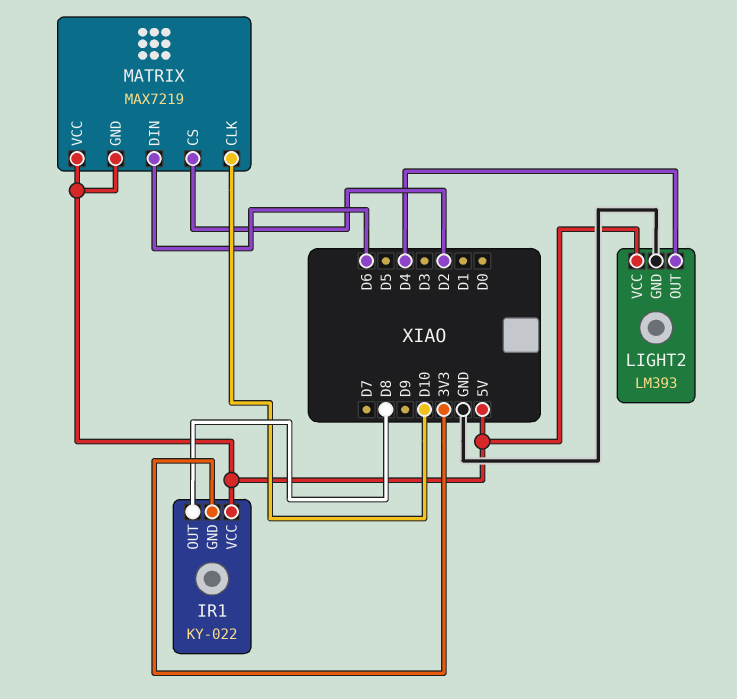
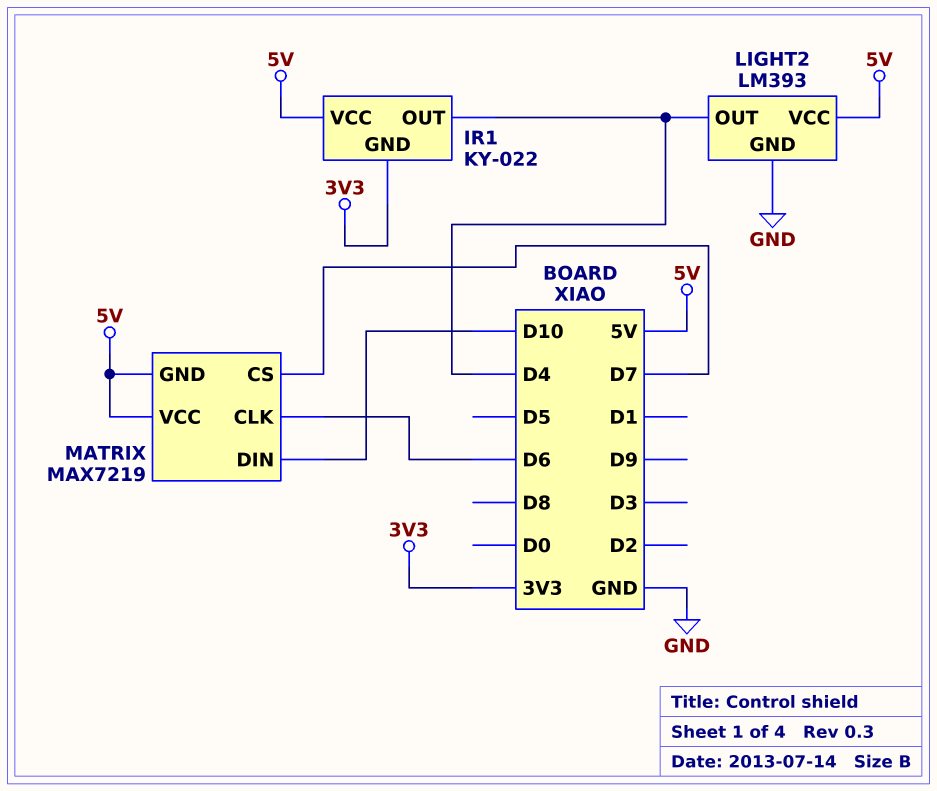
IR1 pin OUT: D8 -> D4
MATRIX pin CLK: D10 -> D6
MATRIX pin CS: D2 -> D7
MATRIX pin DIN: D6 -> D10

